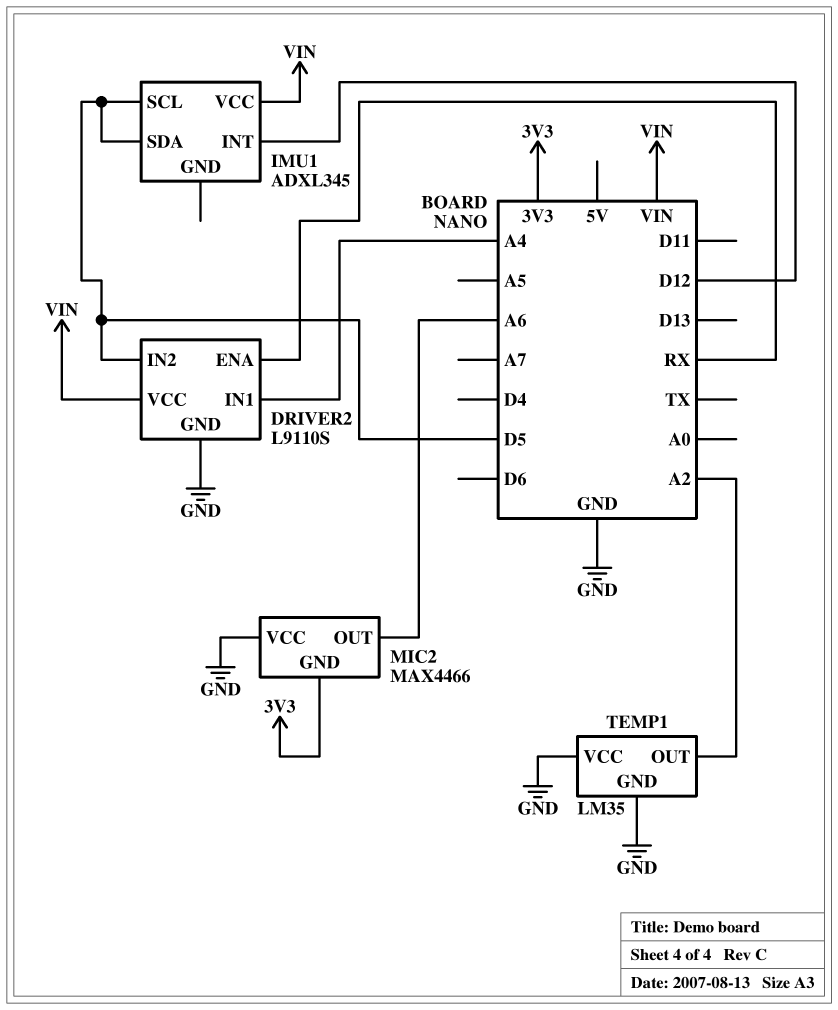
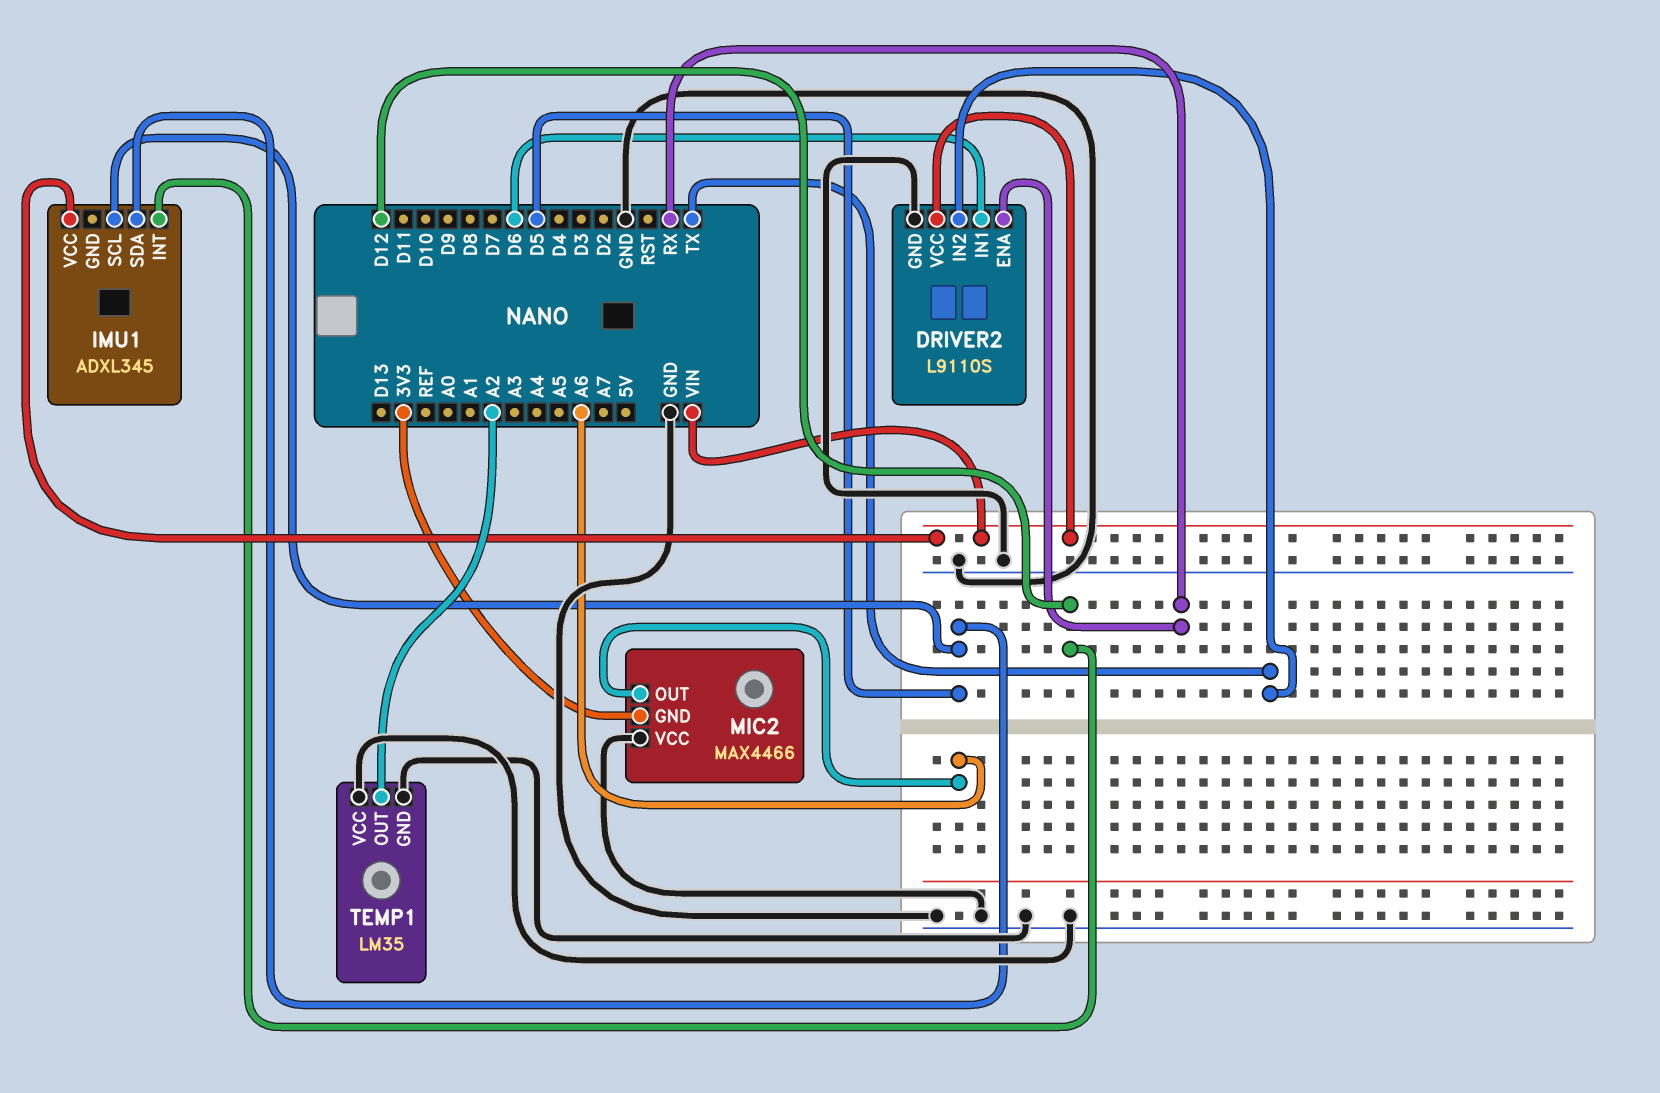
DRIVER2 pin IN1: A4 -> D6
DRIVER2 pin IN2: D5 -> TX

